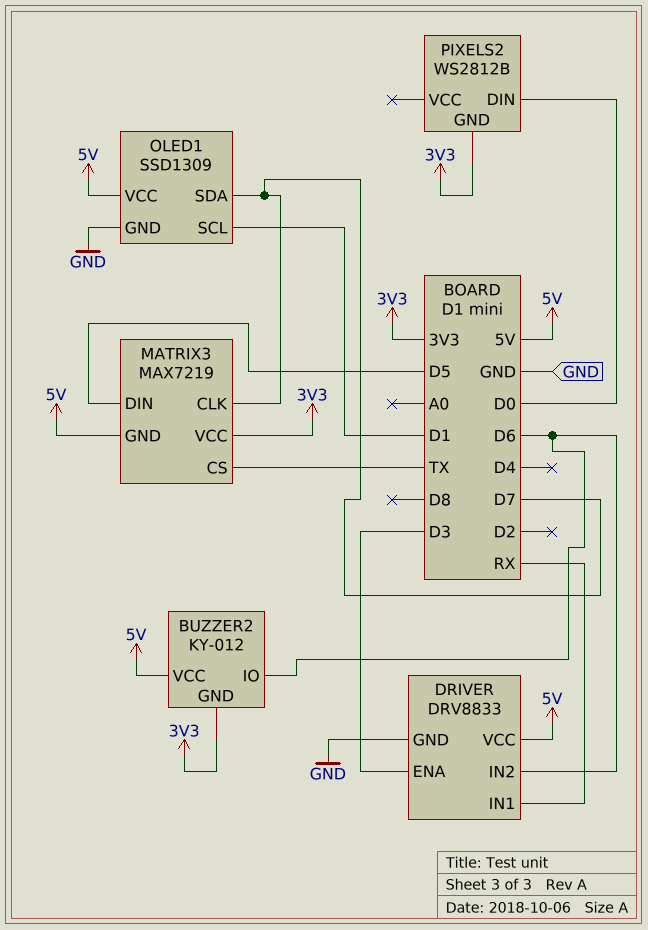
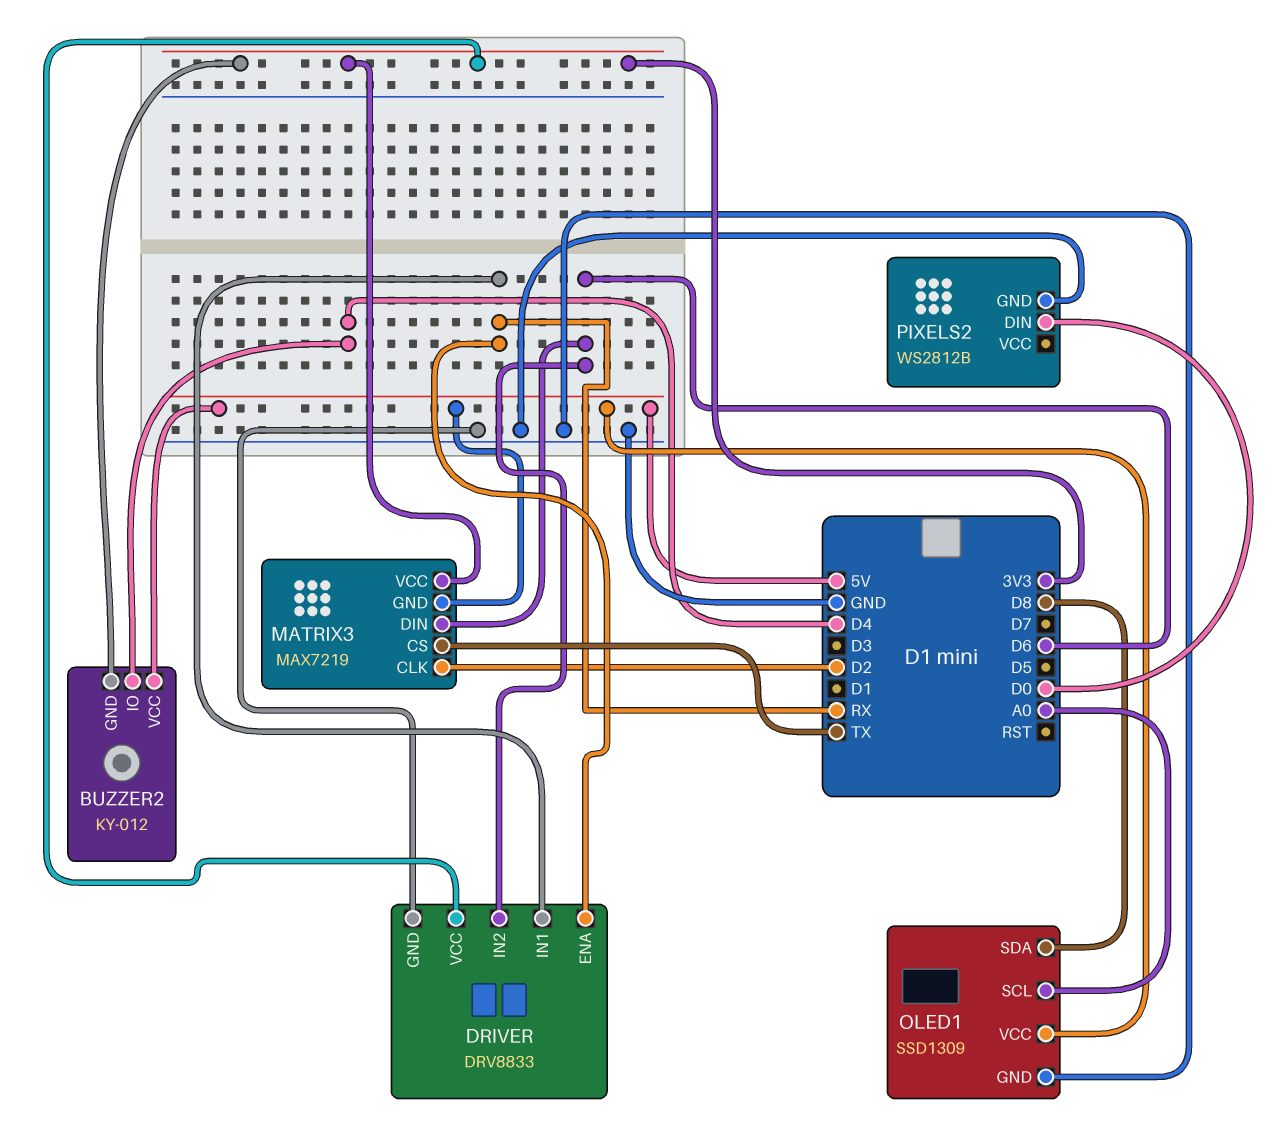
BUZZER2 pin IO: D6 -> D4
DRIVER pin ENA: D3 -> RX
DRIVER pin VCC: 5V -> 3V3
MATRIX3 pin CLK: D7 -> D2
MATRIX3 pin DIN: D5 -> D6
OLED1 pin SCL: D1 -> A0
OLED1 pin SDA: D7 -> D8
PIXELS2 pin GND: 3V3 -> GND

